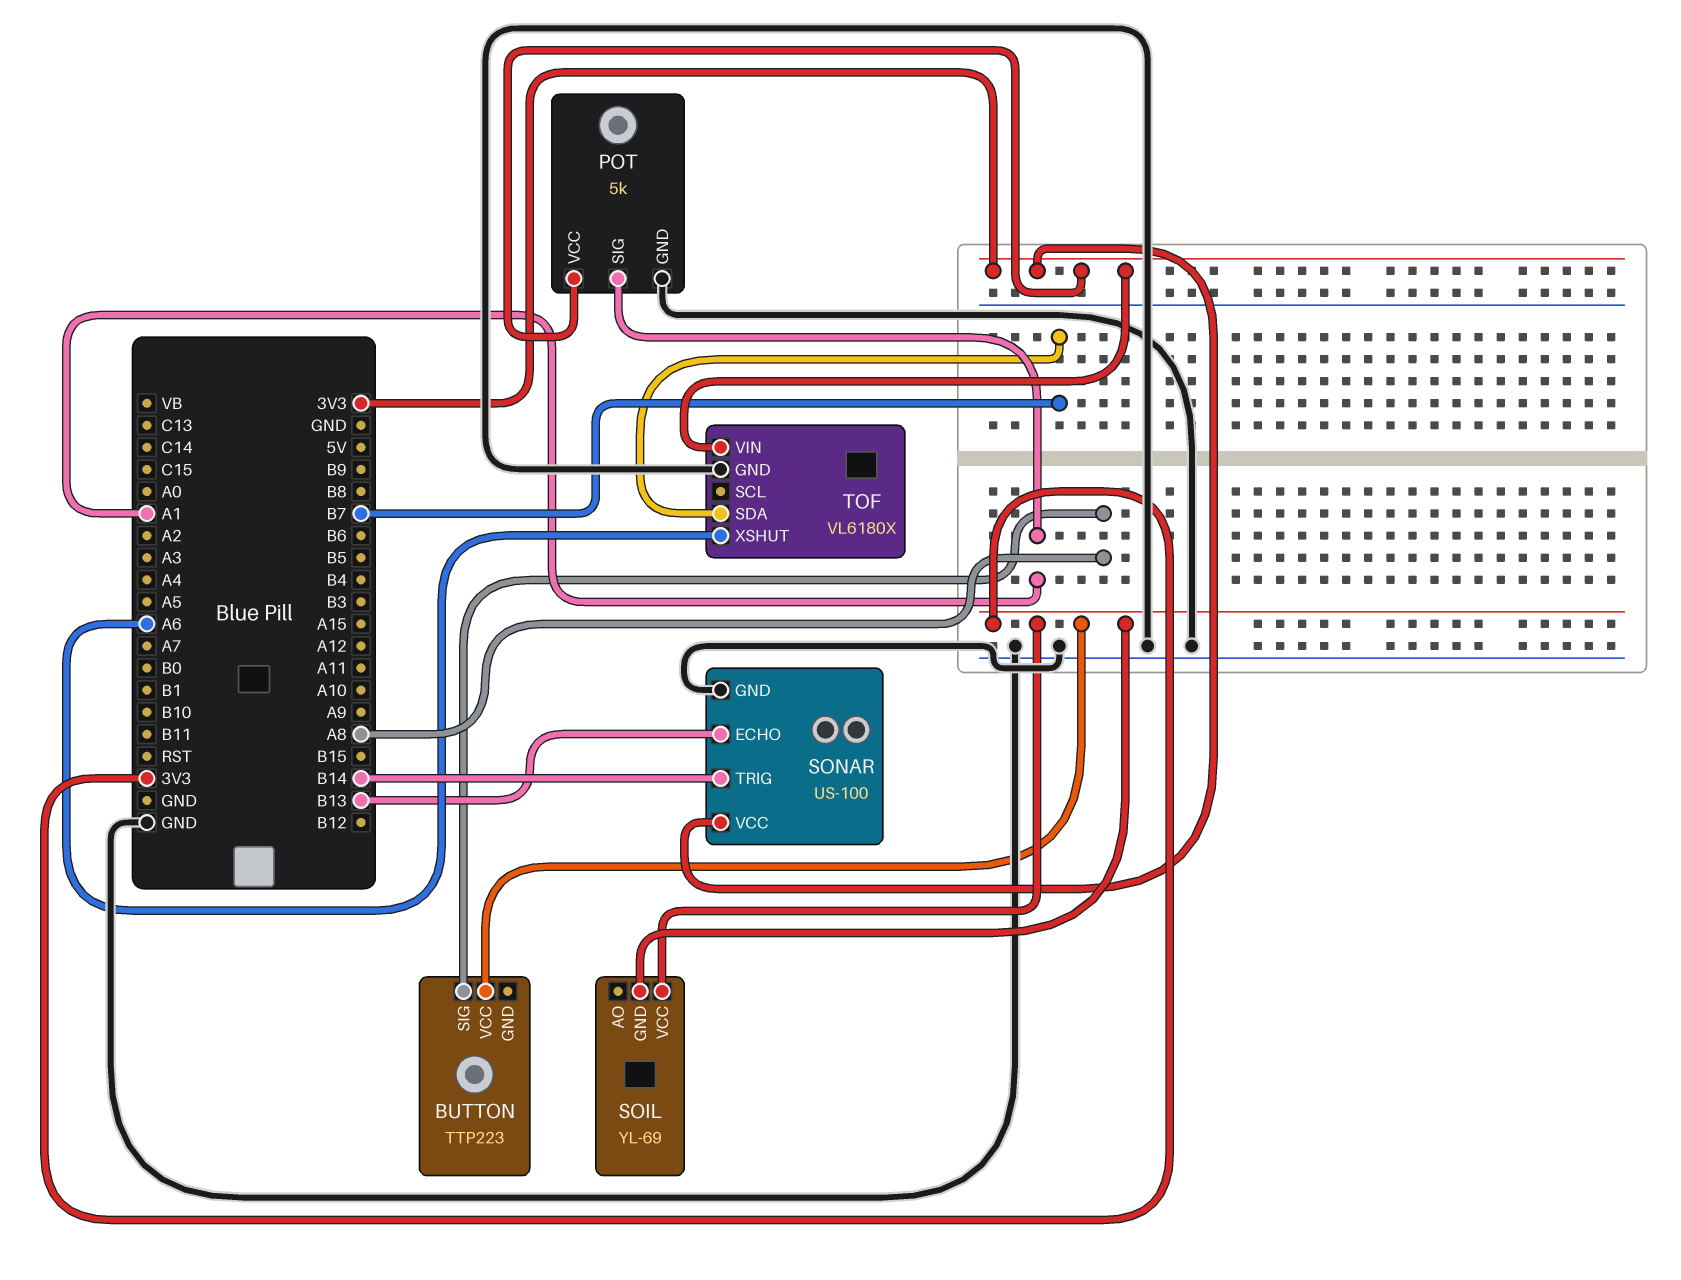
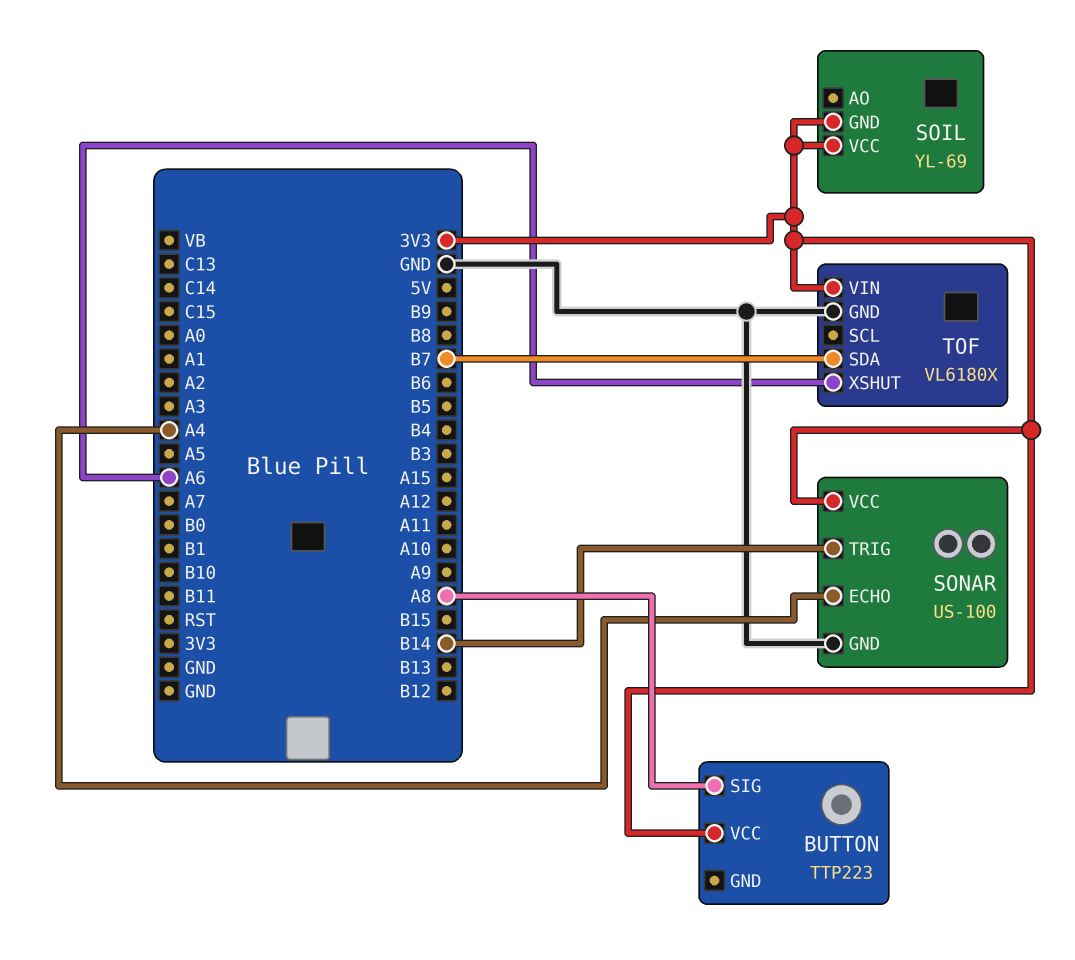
POT: 5k -> none
POT pin GND: GND -> none
POT pin SIG: A1 -> none
POT pin VCC: 3V3 -> none
SONAR pin ECHO: B13 -> A4

